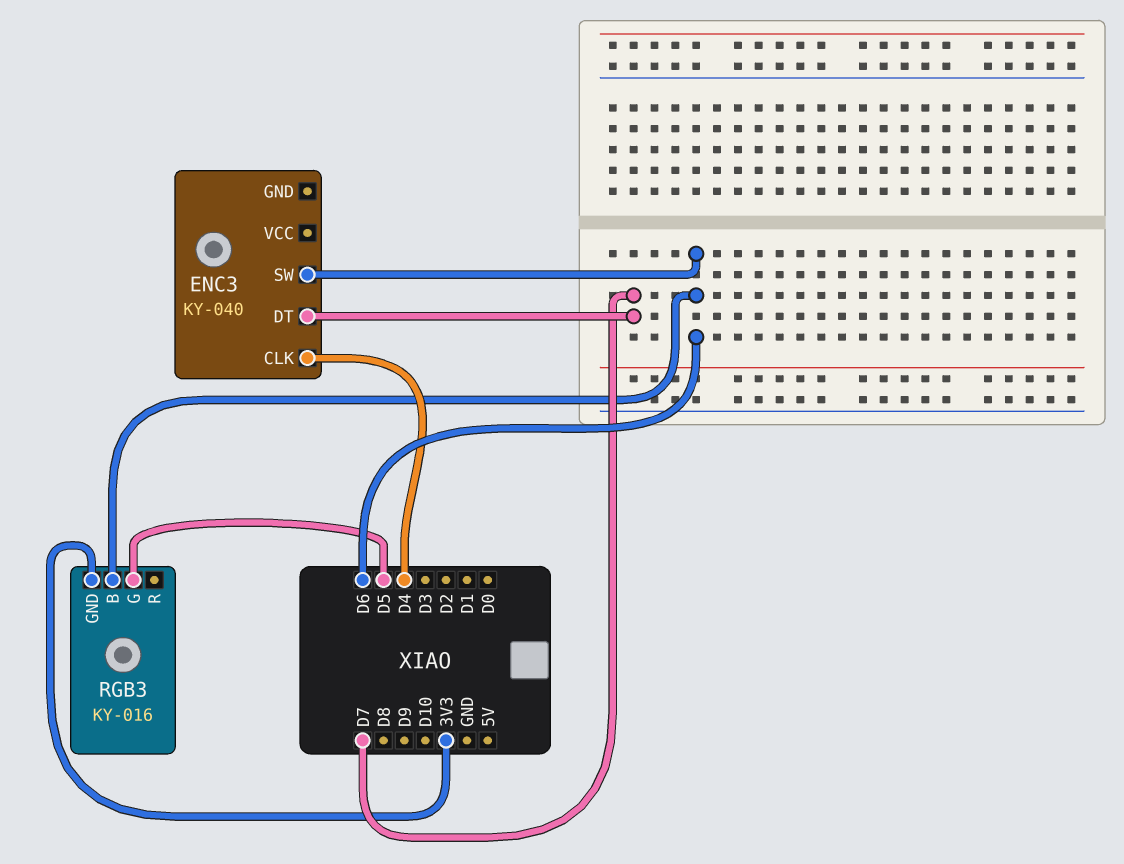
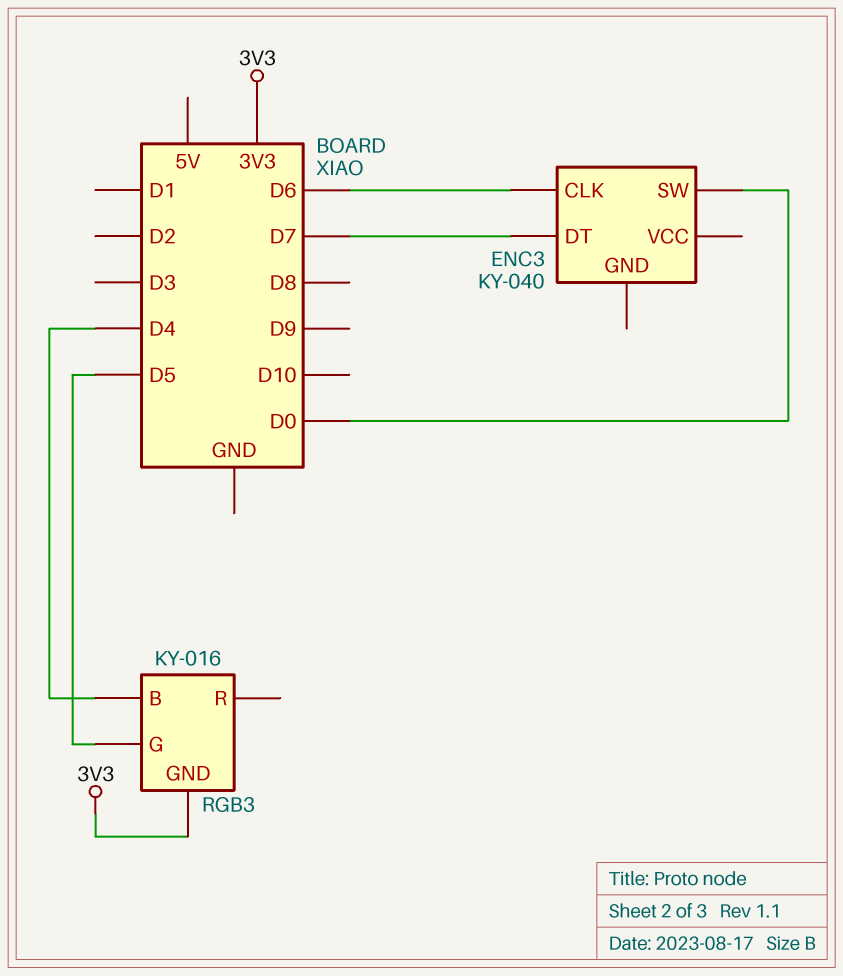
ENC3 pin CLK: D4 -> D6
ENC3 pin SW: D6 -> D0
RGB3 pin B: D6 -> D4

